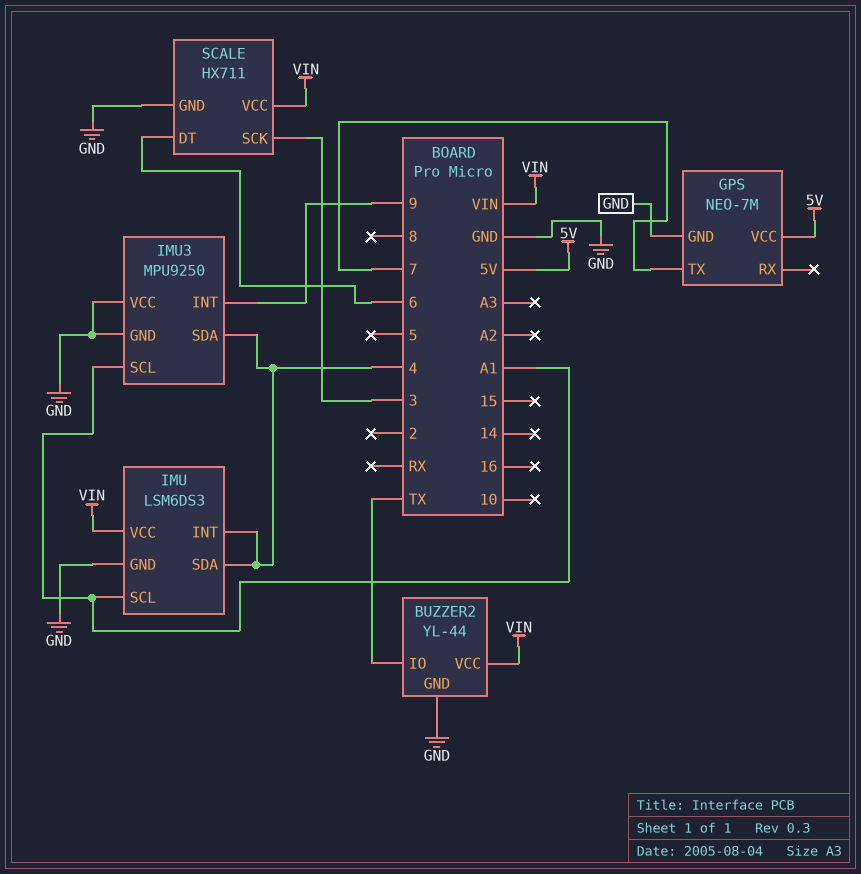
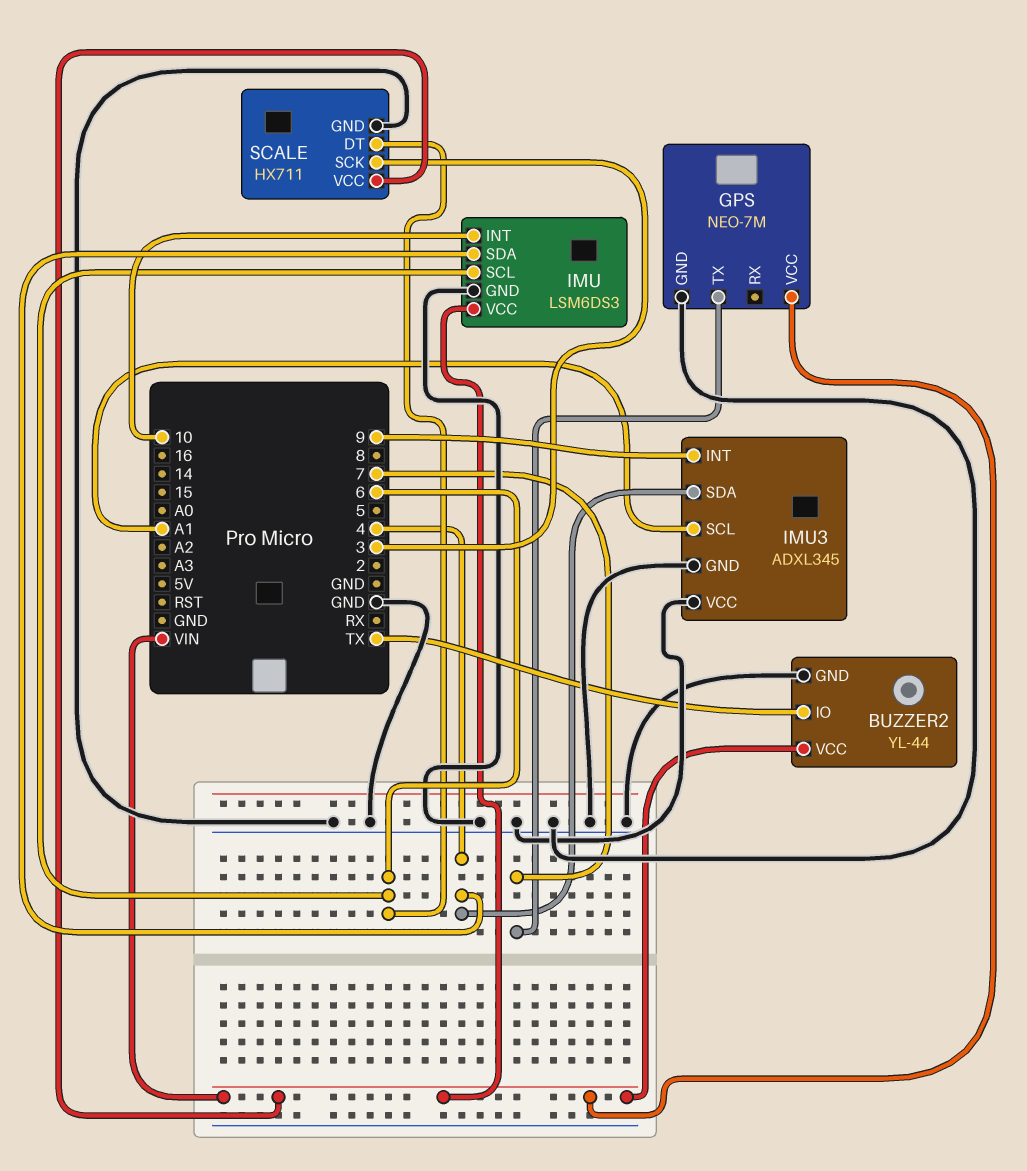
GPS pin VCC: 5V -> VIN
IMU pin INT: 4 -> 10
IMU pin SCL: A1 -> 6
IMU3: MPU9250 -> ADXL345

